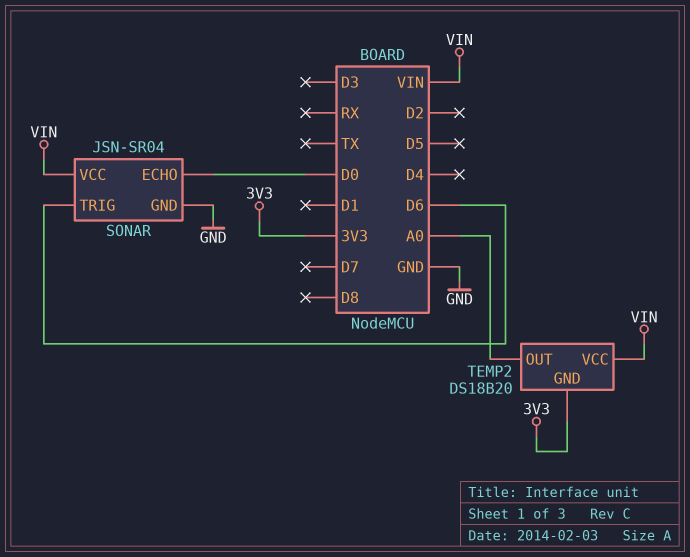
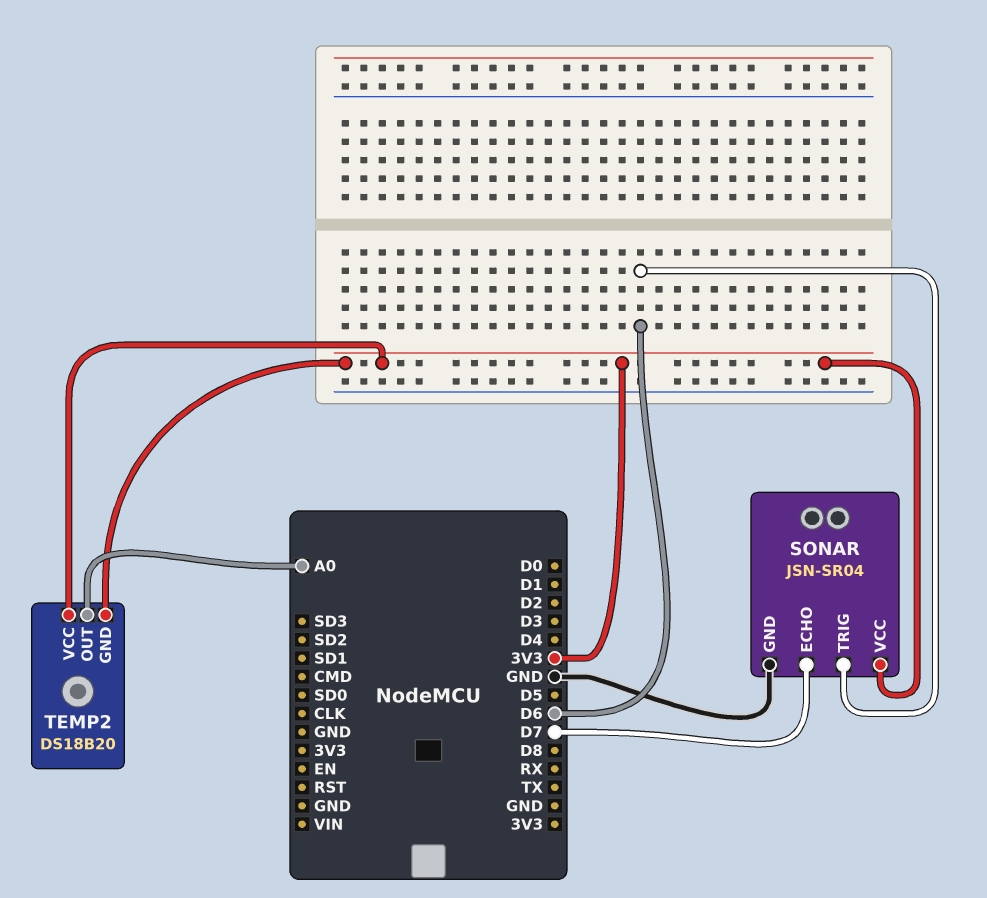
SONAR pin ECHO: D0 -> D7
SONAR pin VCC: VIN -> 3V3
TEMP2 pin VCC: VIN -> 3V3

